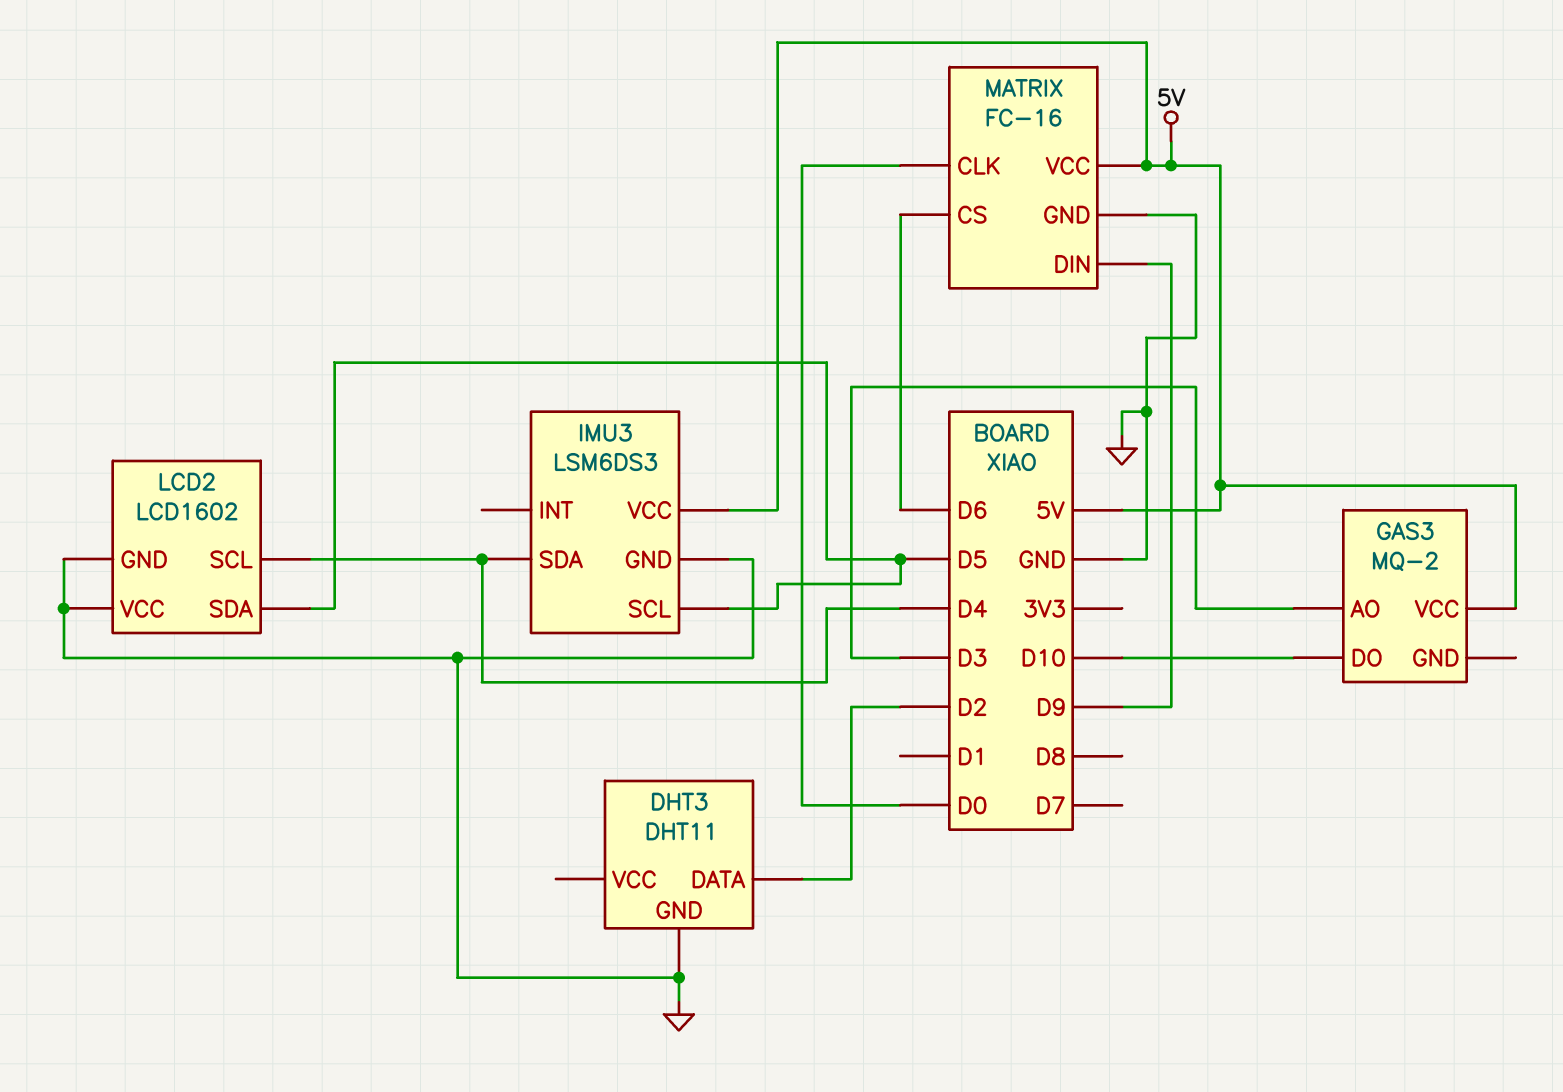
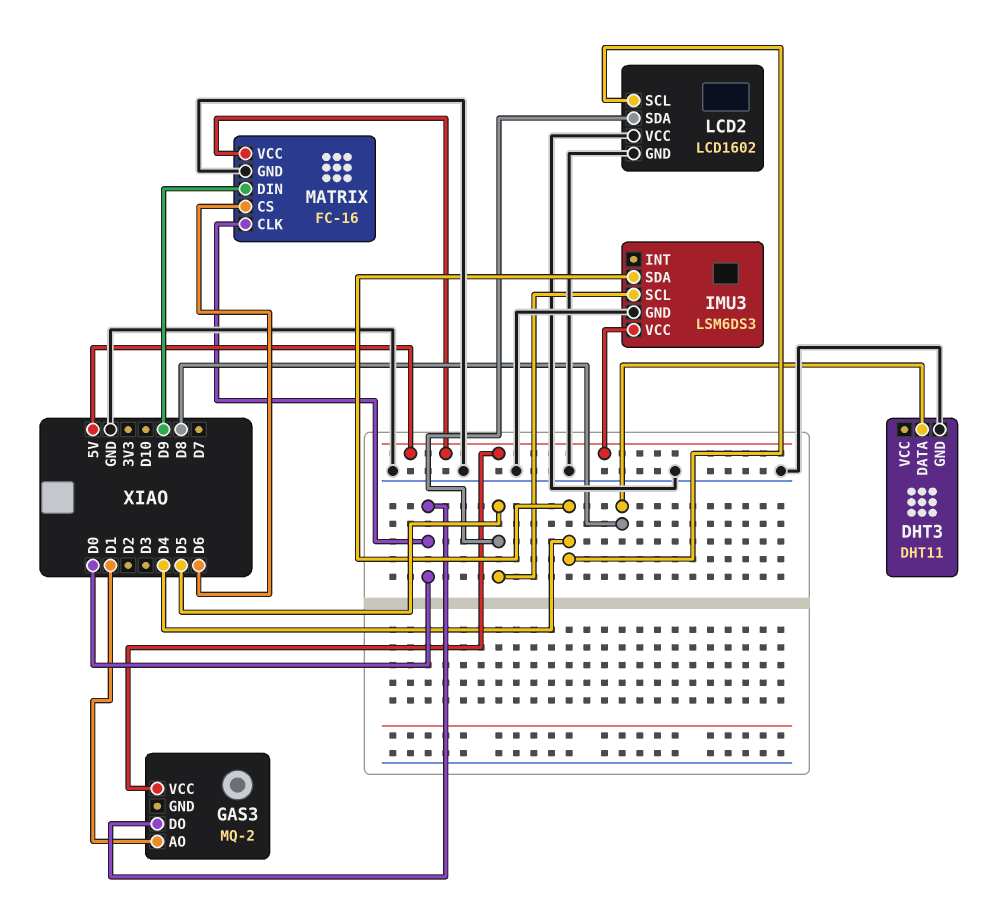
DHT3 pin DATA: D2 -> D8
GAS3 pin AO: D3 -> D1
GAS3 pin DO: D10 -> D0

